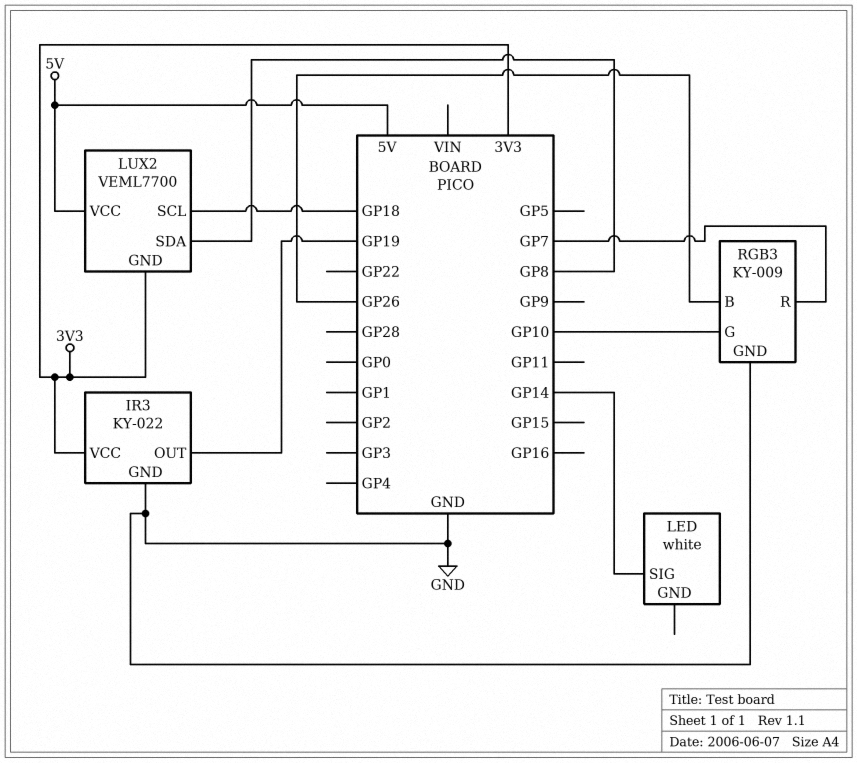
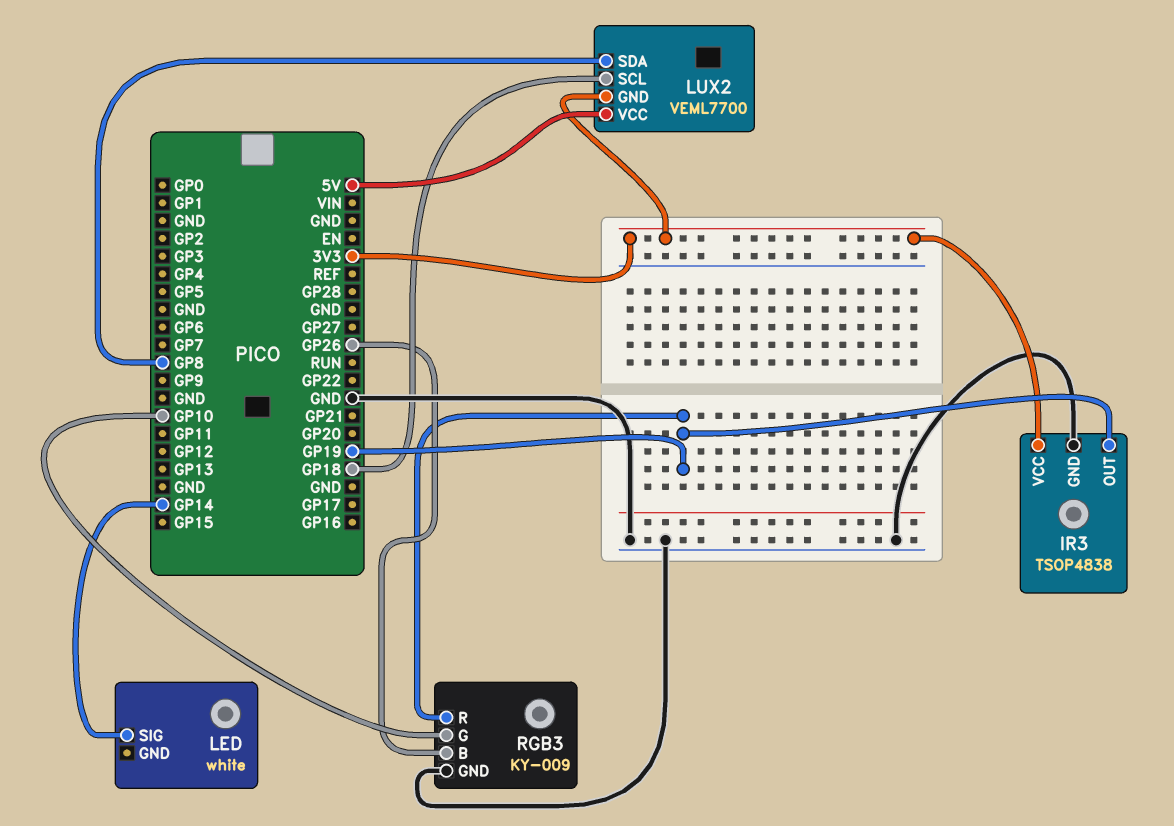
IR3: KY-022 -> TSOP4838
RGB3 pin R: GP7 -> GP19

